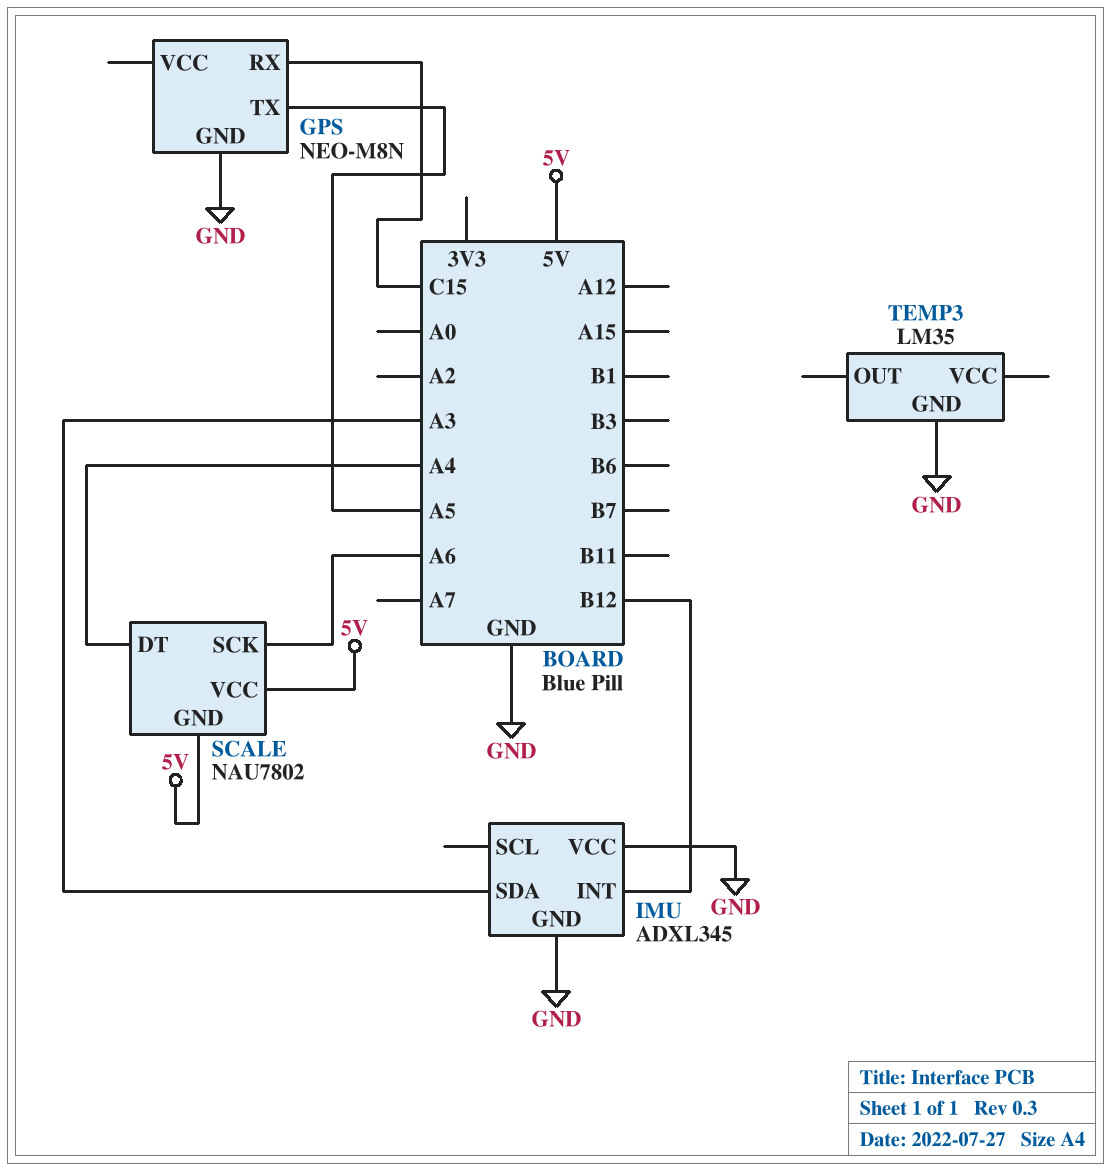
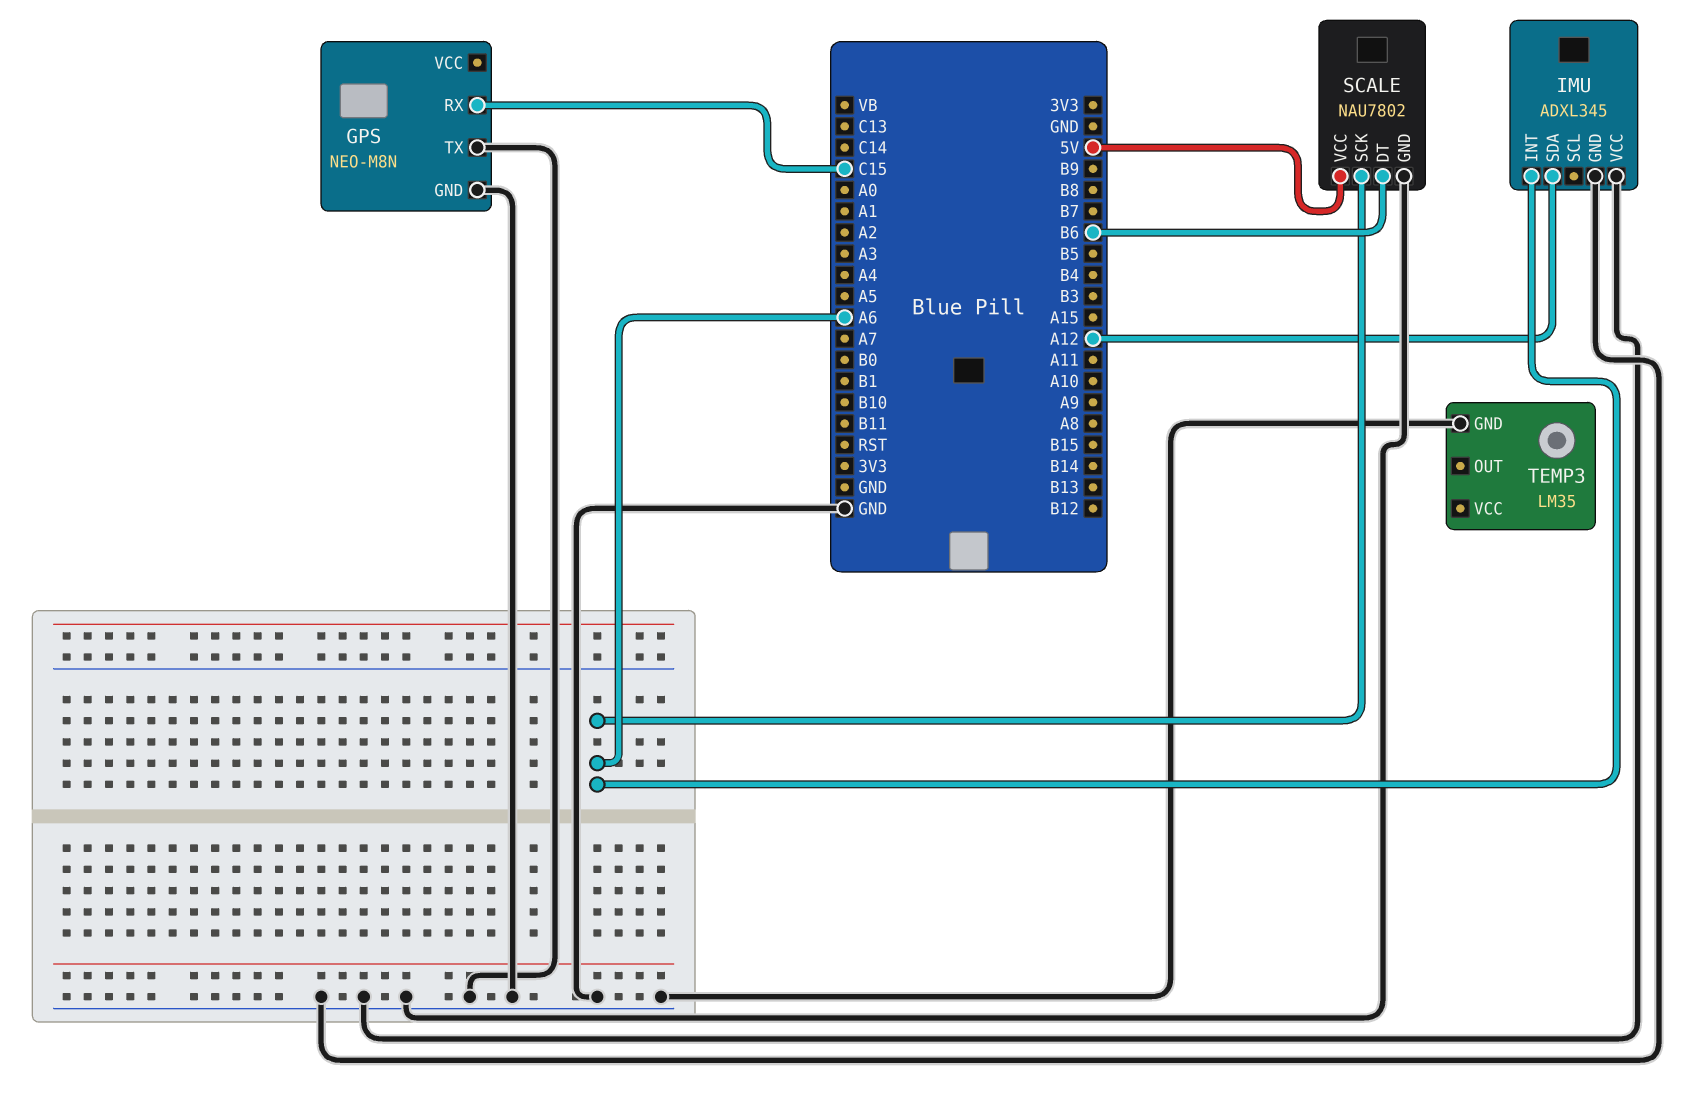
GPS pin TX: A5 -> GND
IMU pin INT: B12 -> A6
IMU pin SDA: A3 -> A12
SCALE pin DT: A4 -> B6
SCALE pin GND: 5V -> GND

